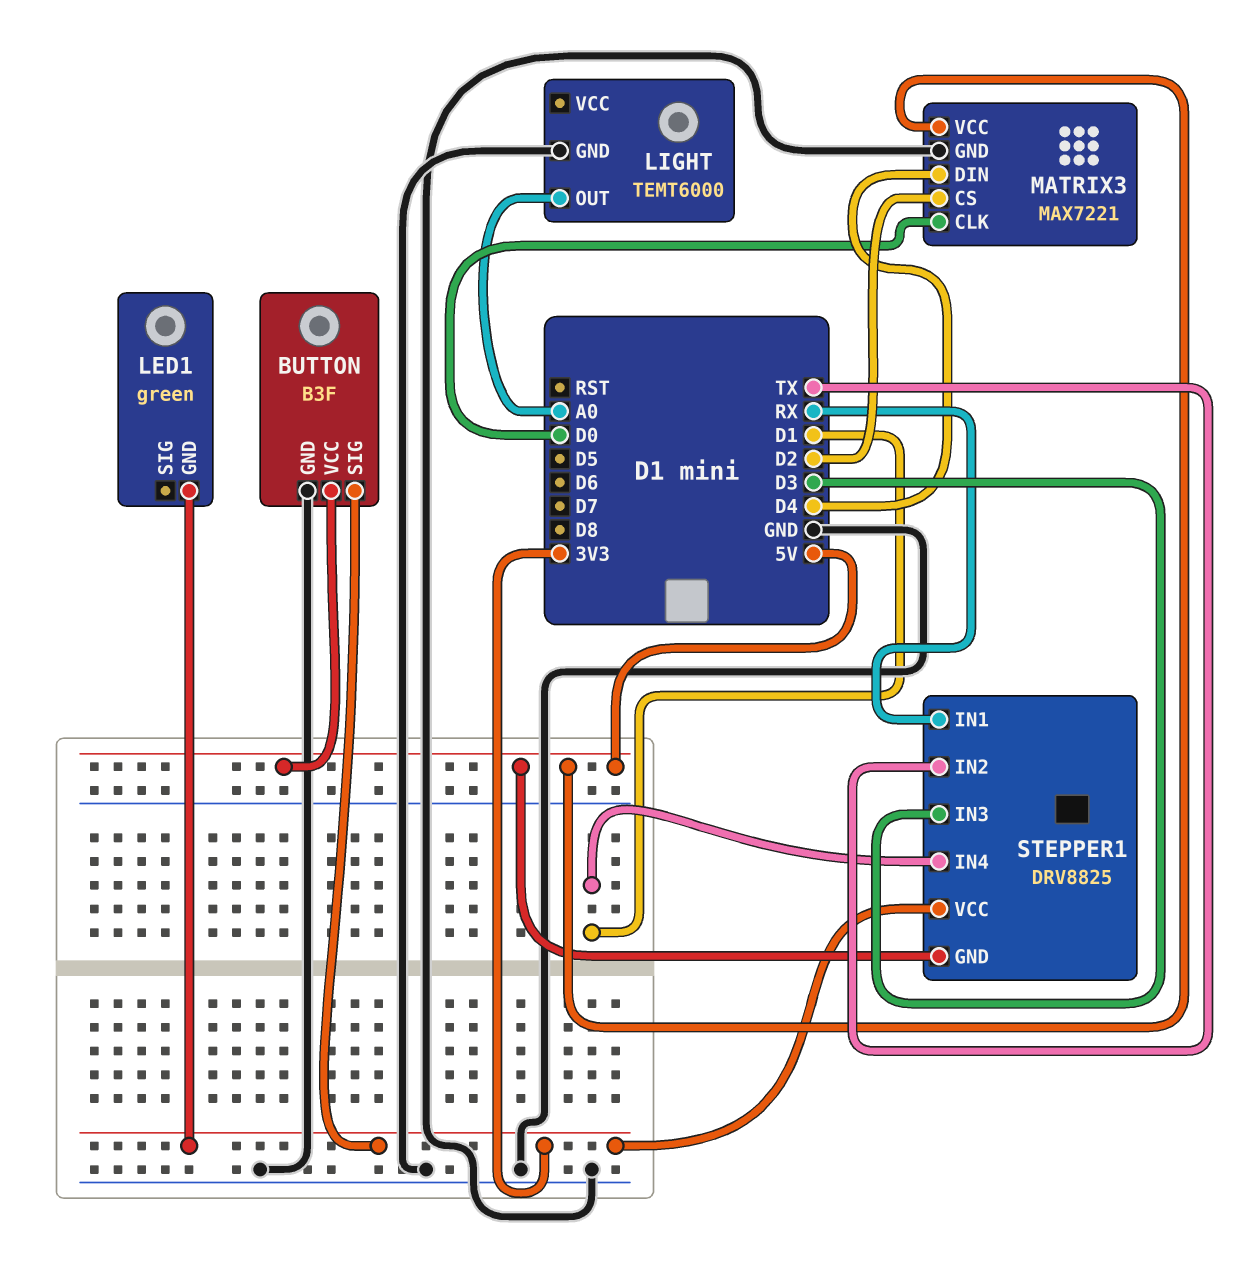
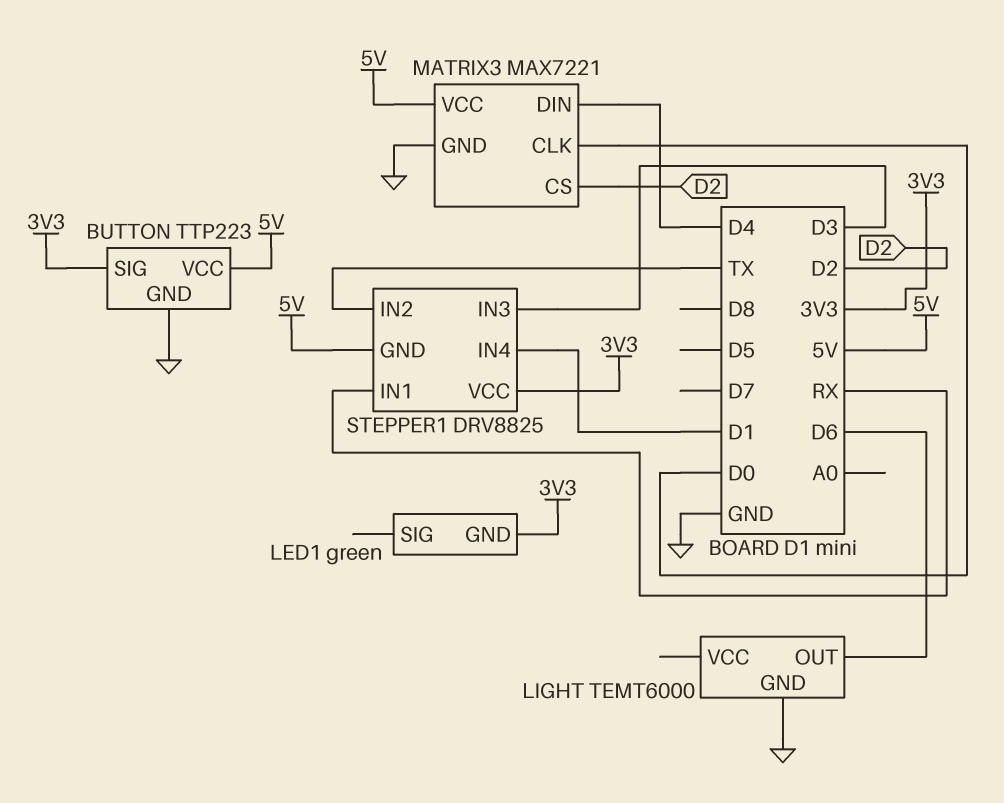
BUTTON: B3F -> TTP223
LIGHT pin OUT: A0 -> D6

